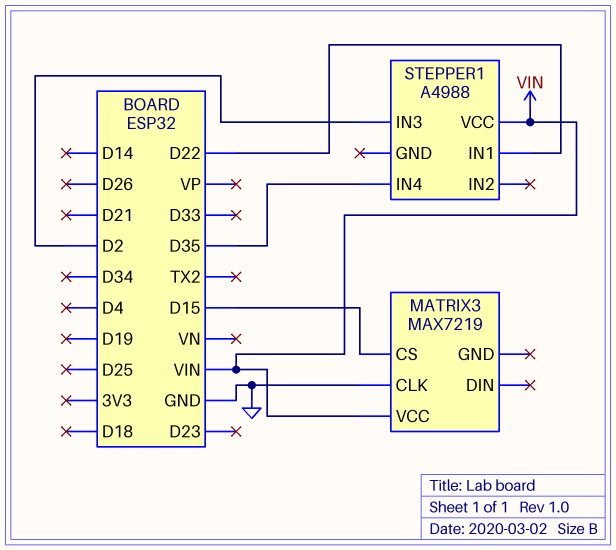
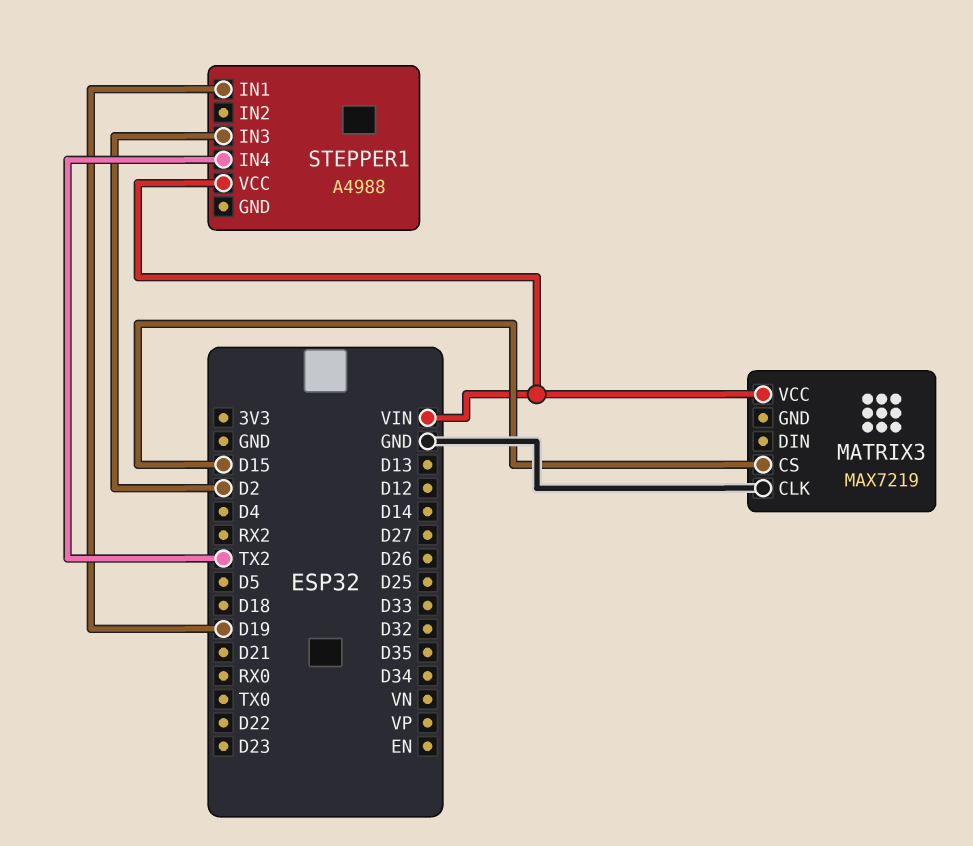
STEPPER1 pin IN1: D22 -> D19
STEPPER1 pin IN4: D35 -> TX2

